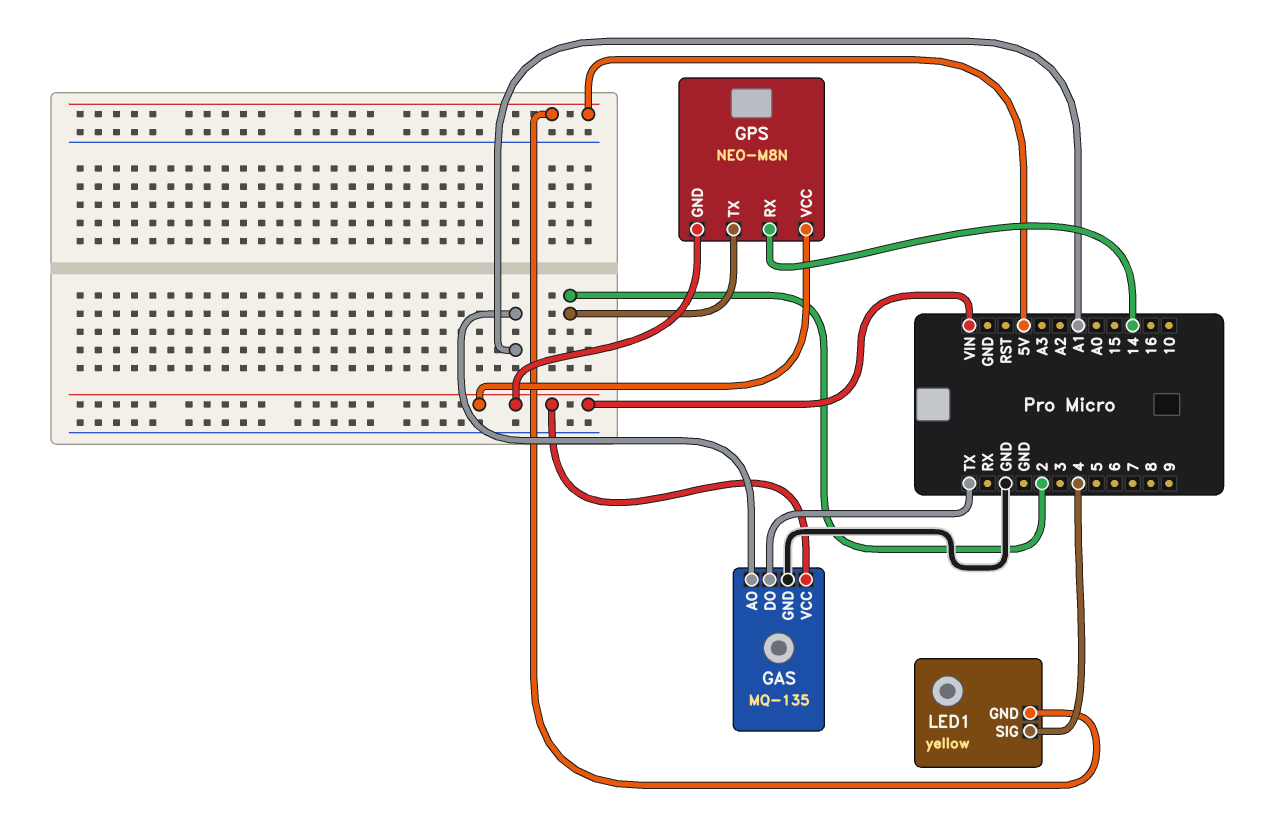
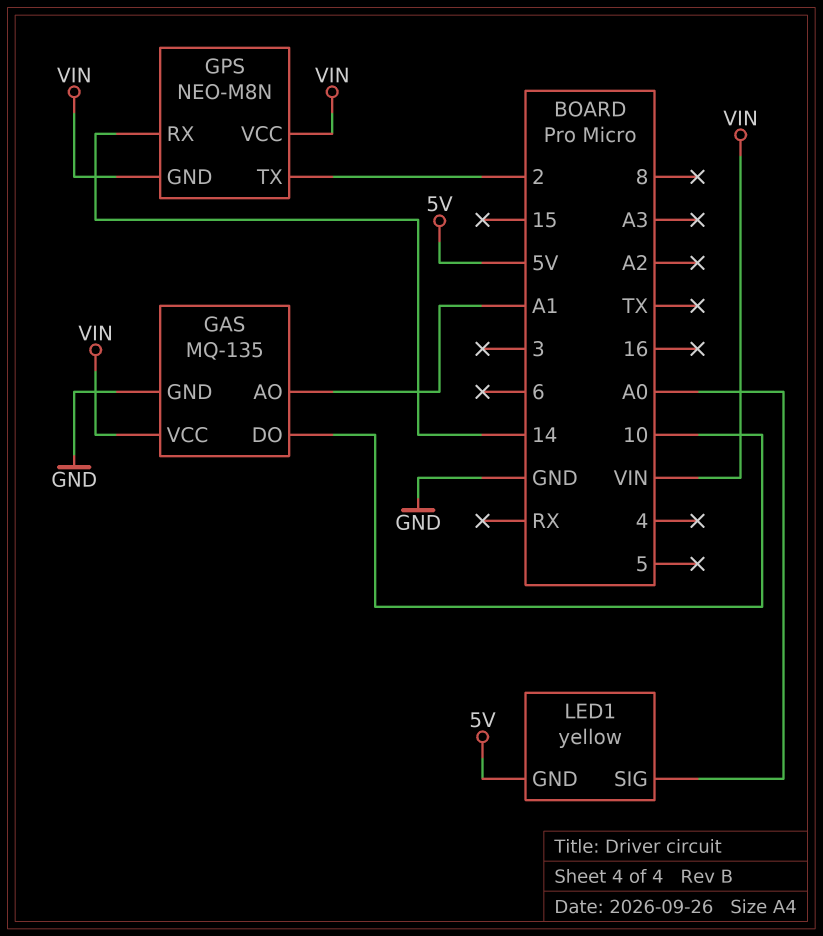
GAS pin DO: TX -> 10
LED1 pin SIG: 4 -> A0

